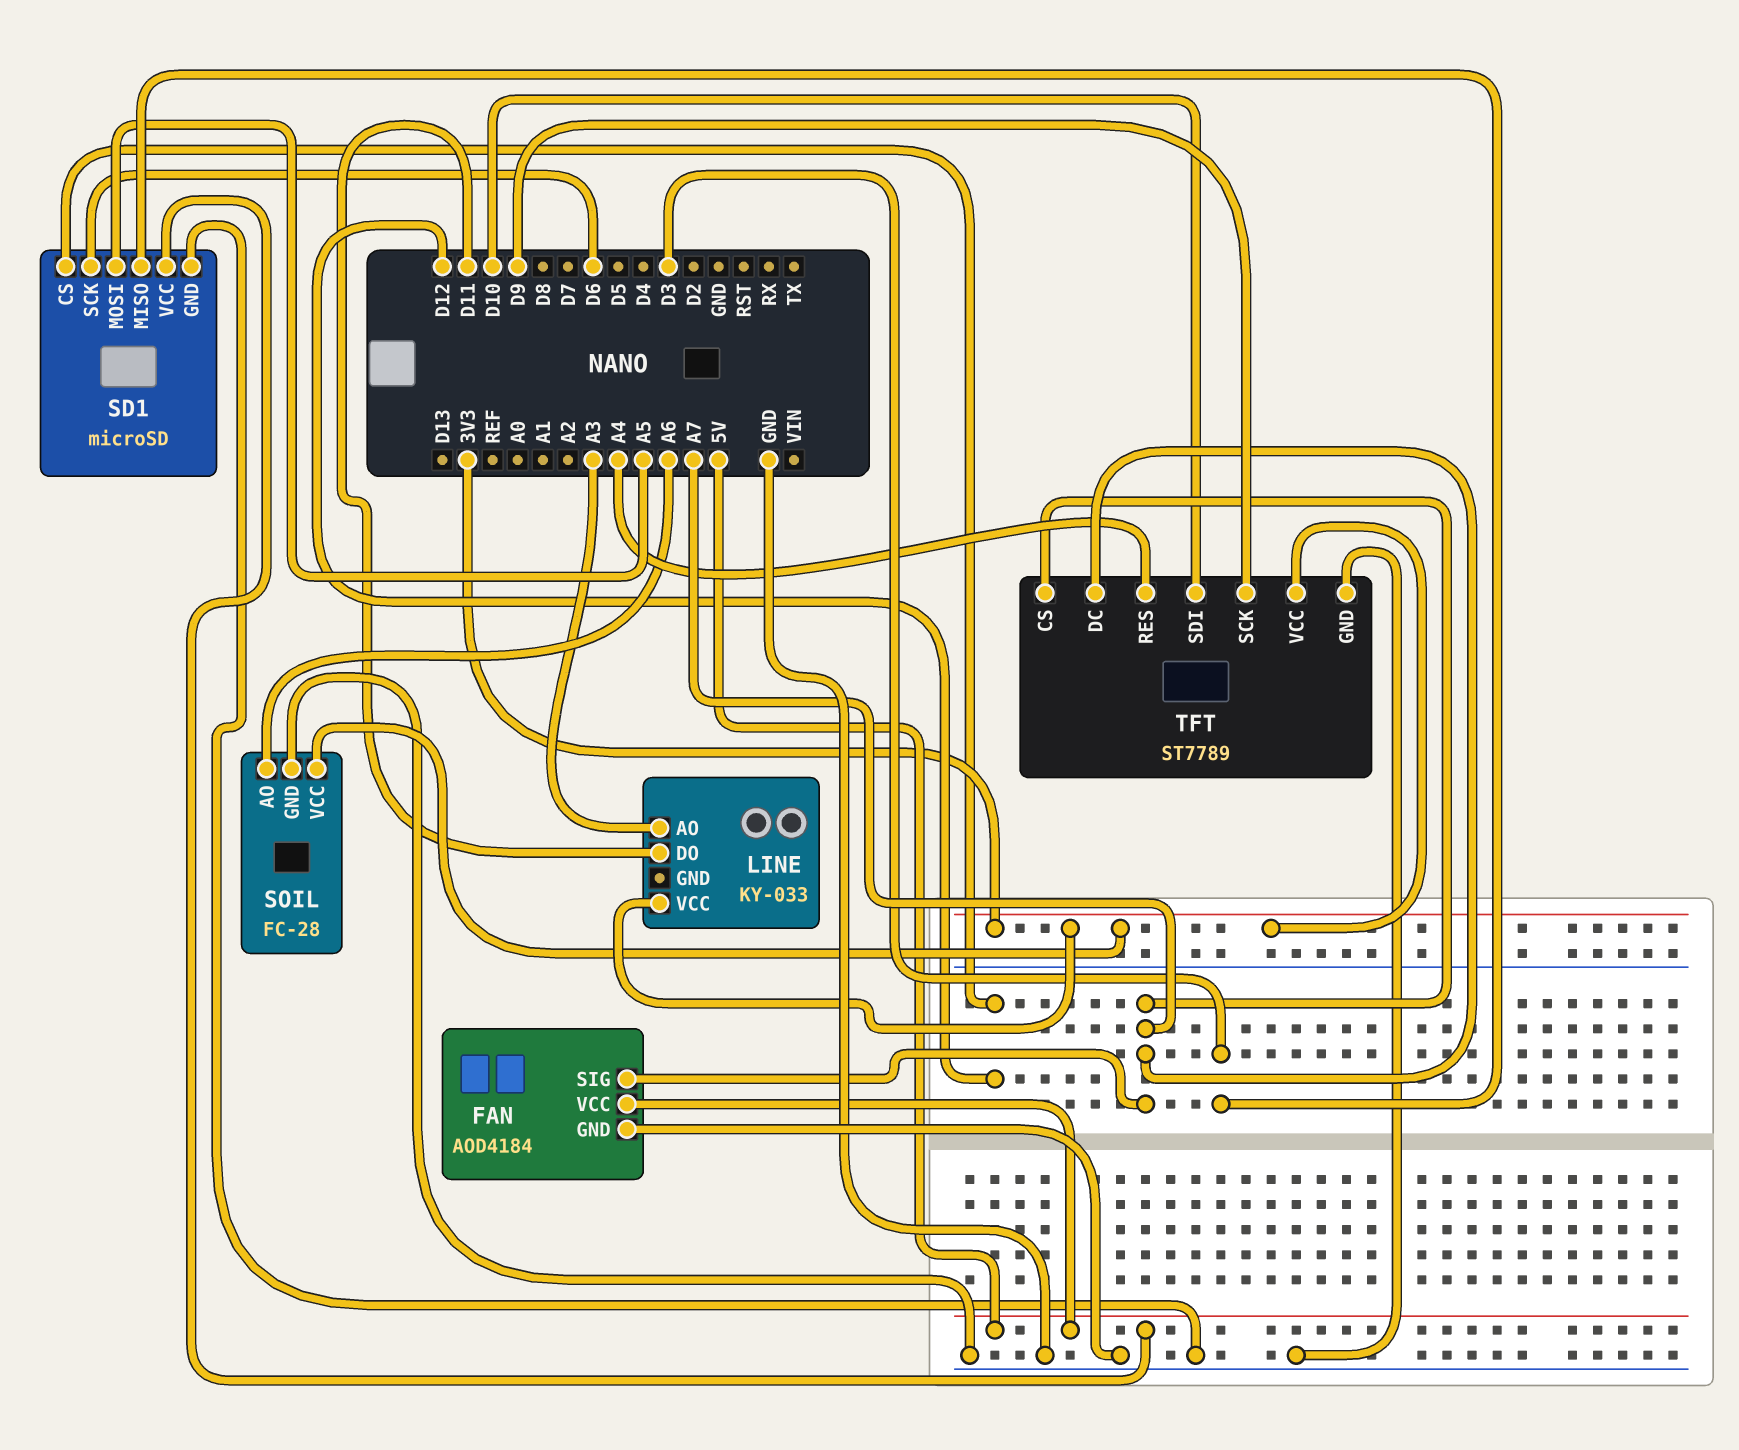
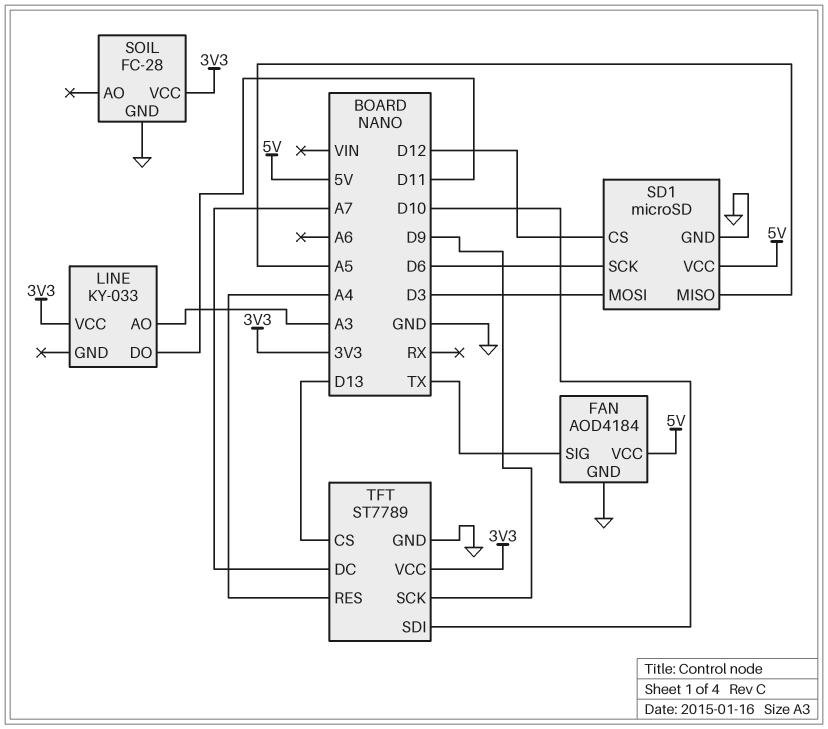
FAN pin SIG: A7 -> TX
SD1 pin MISO: D3 -> A5
SD1 pin MOSI: A5 -> D3
SOIL pin AO: A6 -> none
TFT pin CS: A7 -> D13

